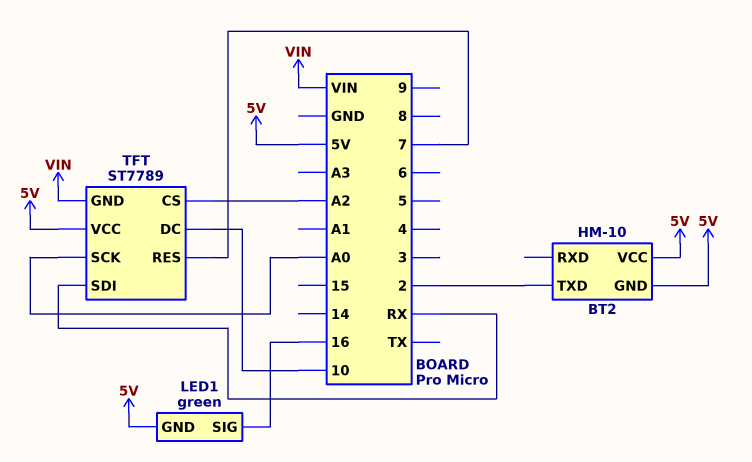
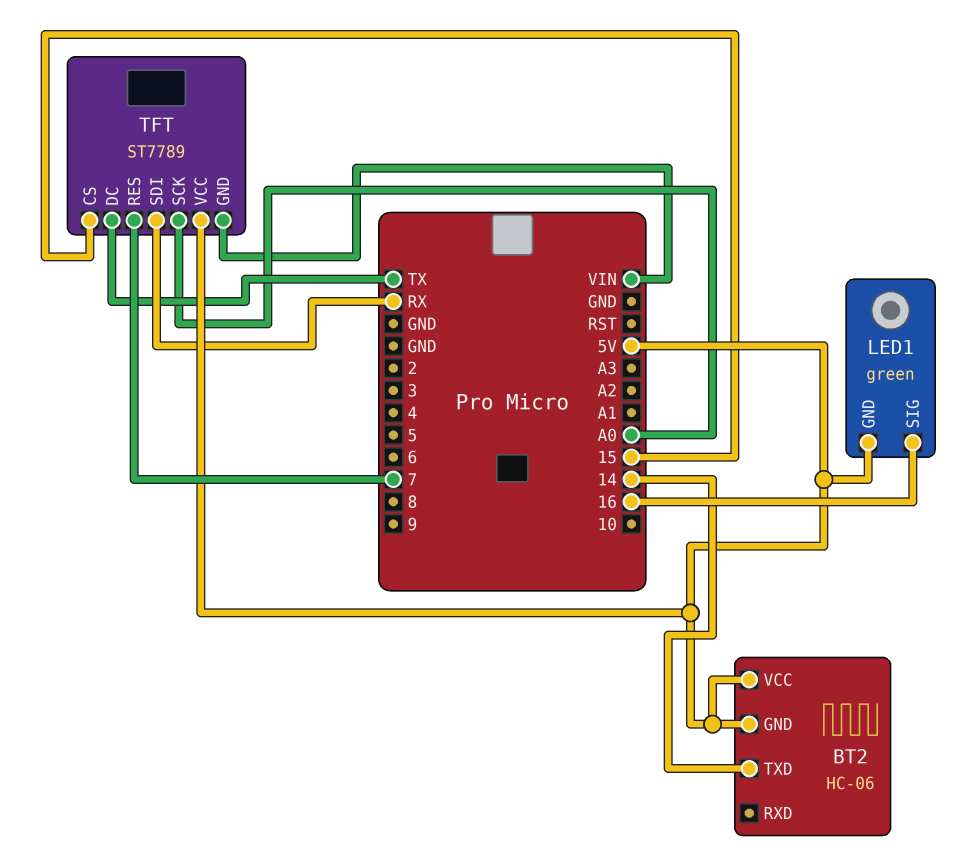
BT2: HM-10 -> HC-06
BT2 pin TXD: 2 -> 14
TFT pin CS: A2 -> 15
TFT pin DC: 10 -> TX

